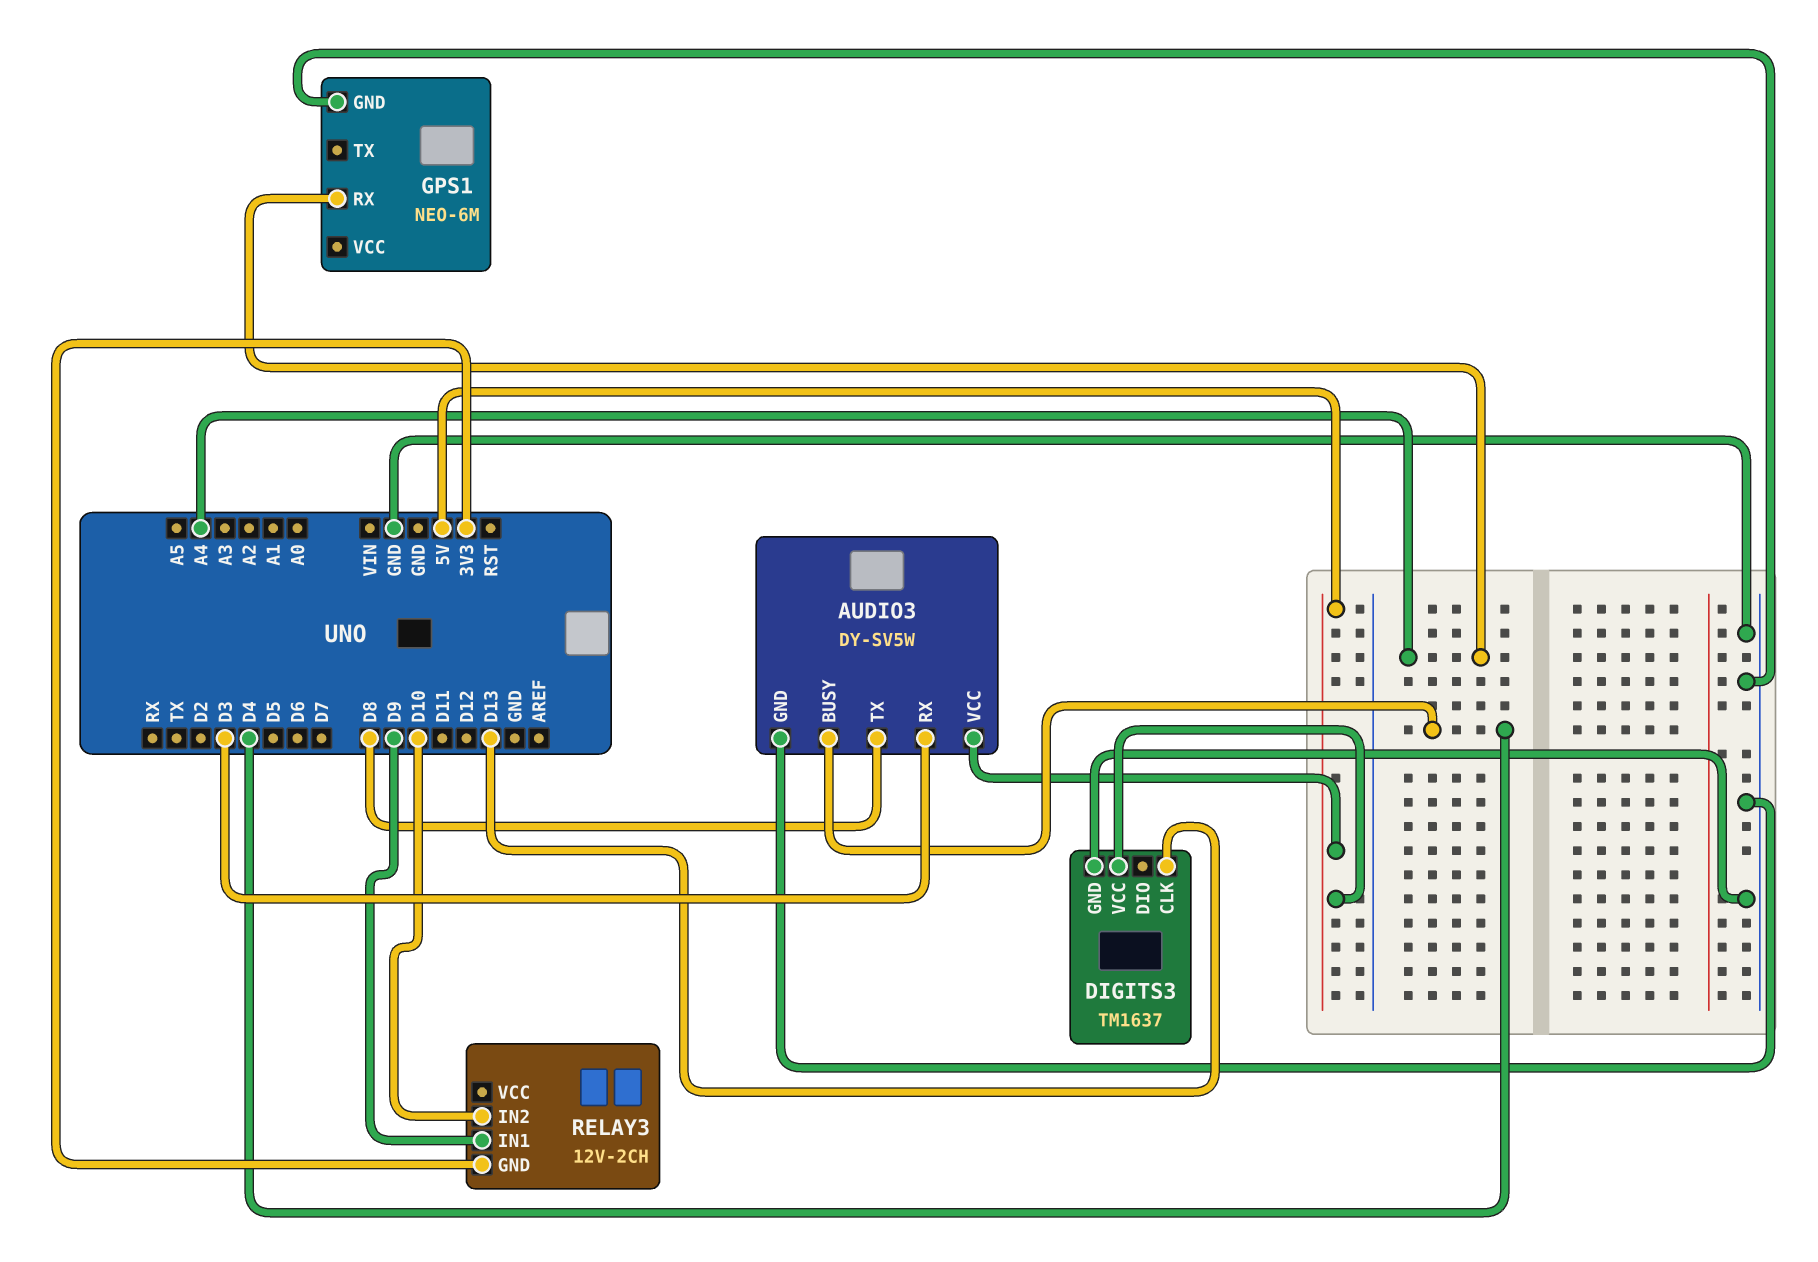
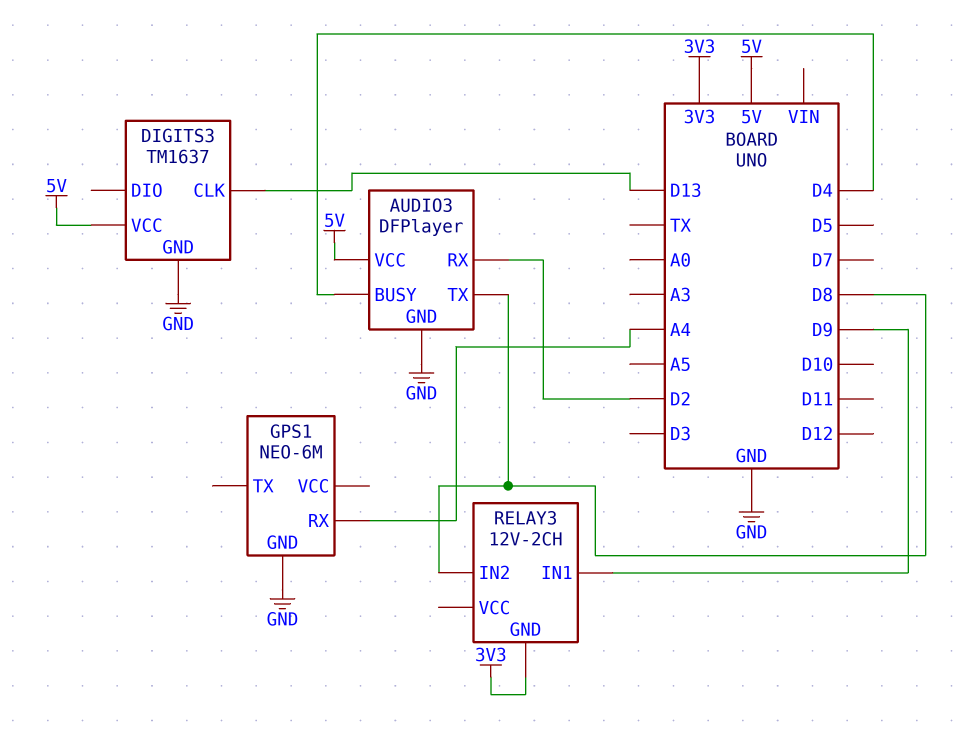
AUDIO3: DY-SV5W -> DFPlayer
AUDIO3 pin RX: D3 -> D2
RELAY3 pin IN2: D10 -> D8

